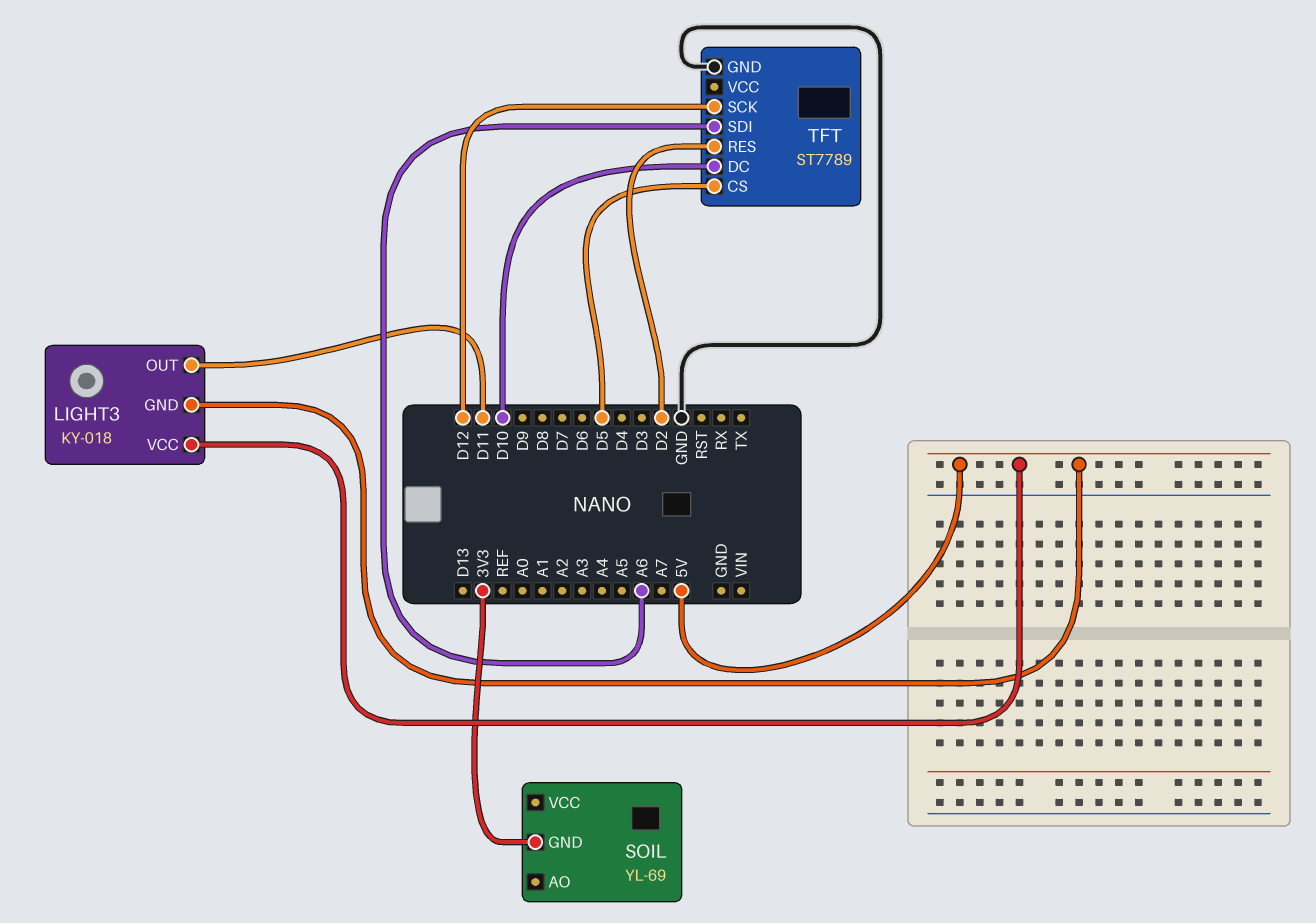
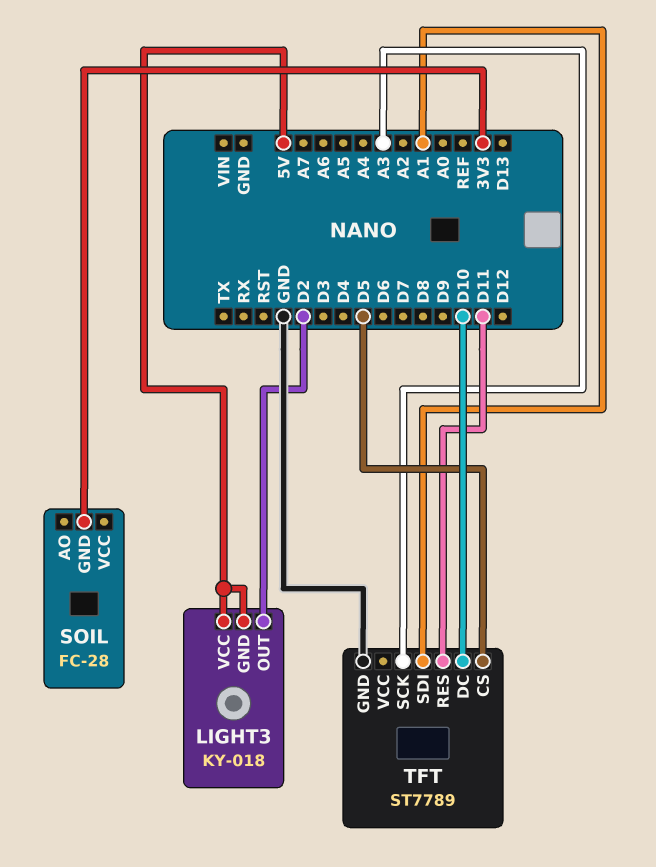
LIGHT3 pin OUT: D11 -> D2
SOIL: YL-69 -> FC-28
TFT pin RES: D2 -> D11
TFT pin SCK: D12 -> A3
TFT pin SDI: A6 -> A1

